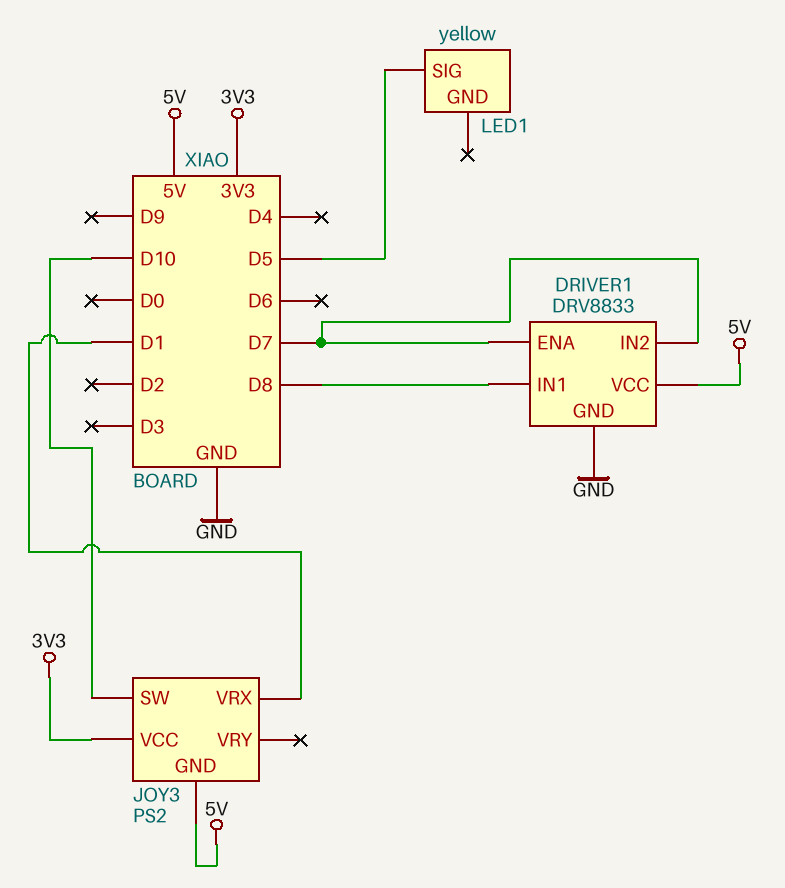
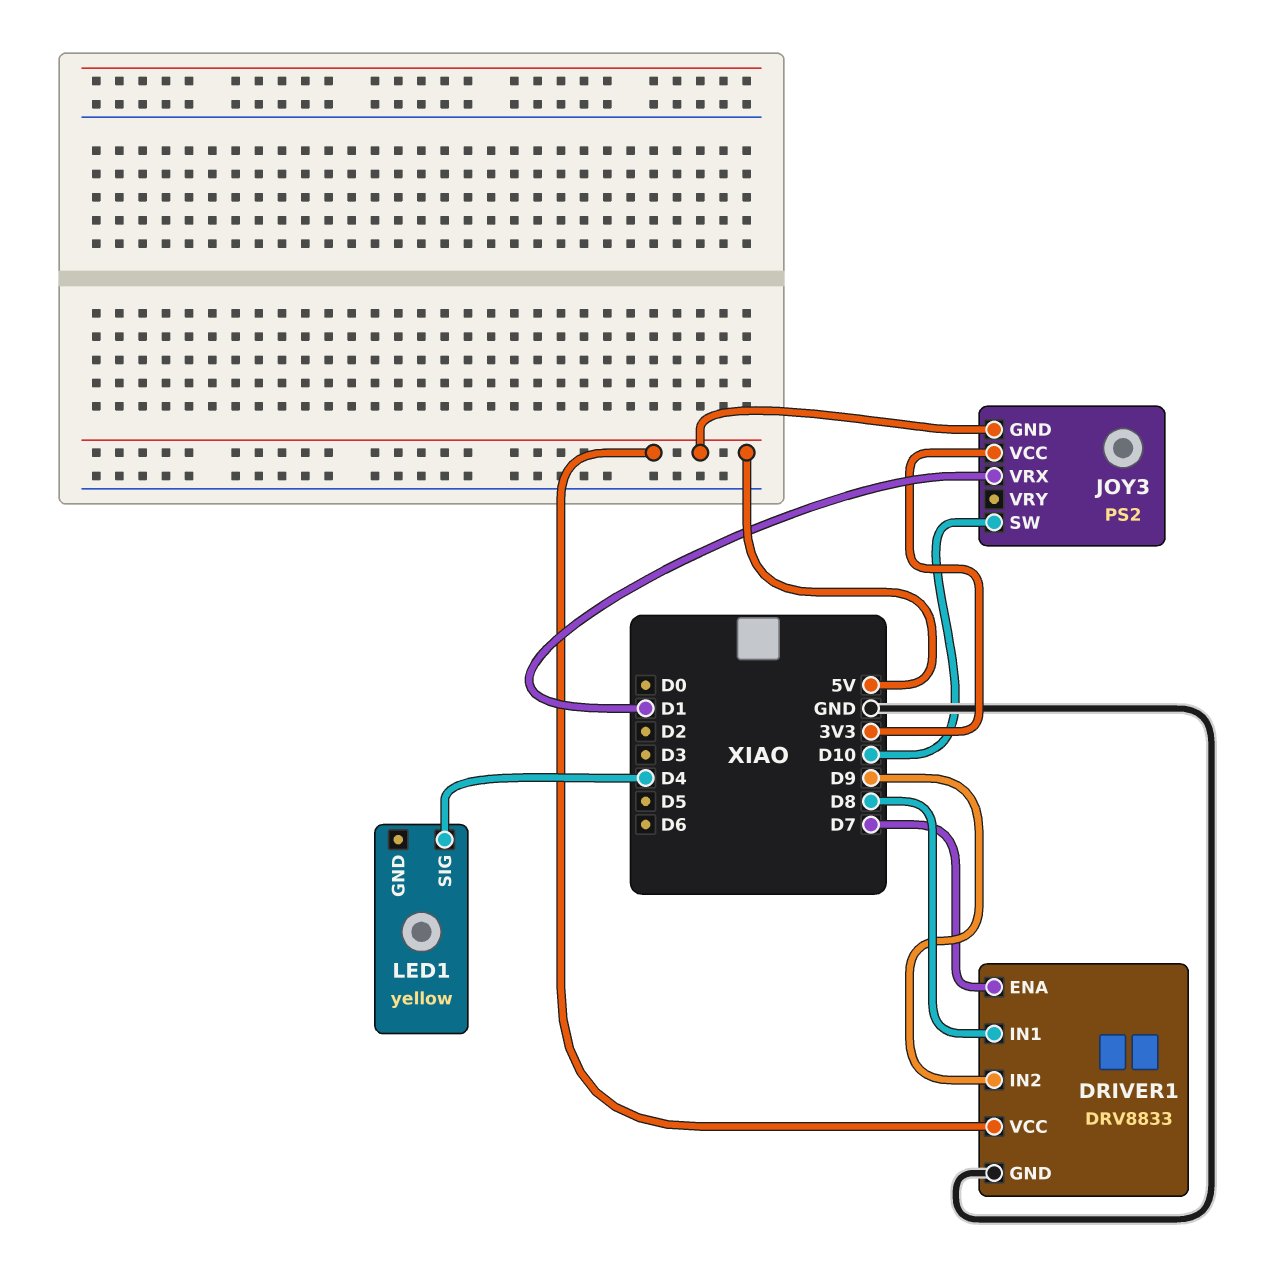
DRIVER1 pin IN2: D7 -> D9
LED1 pin SIG: D5 -> D4

